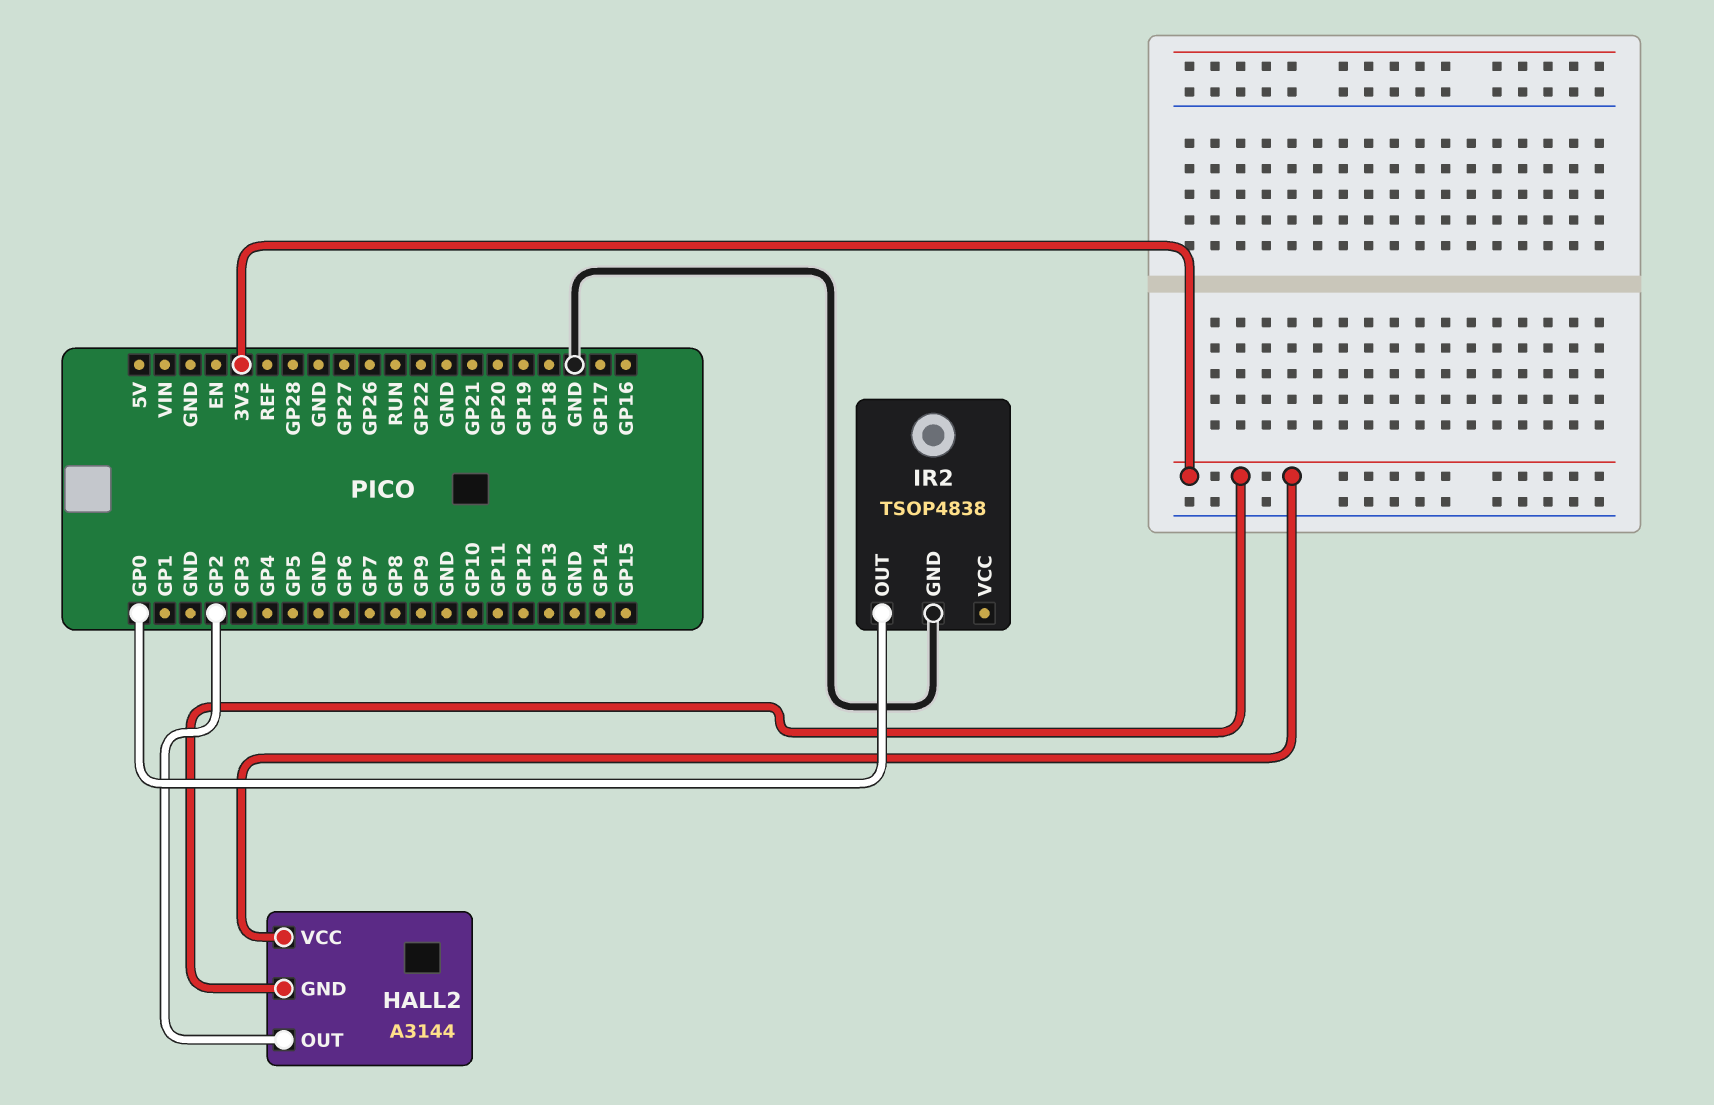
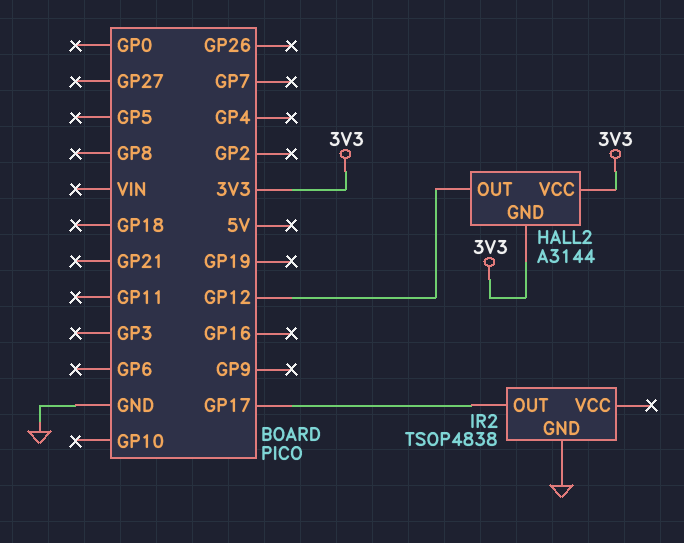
HALL2 pin OUT: GP2 -> GP12
IR2 pin OUT: GP0 -> GP17

